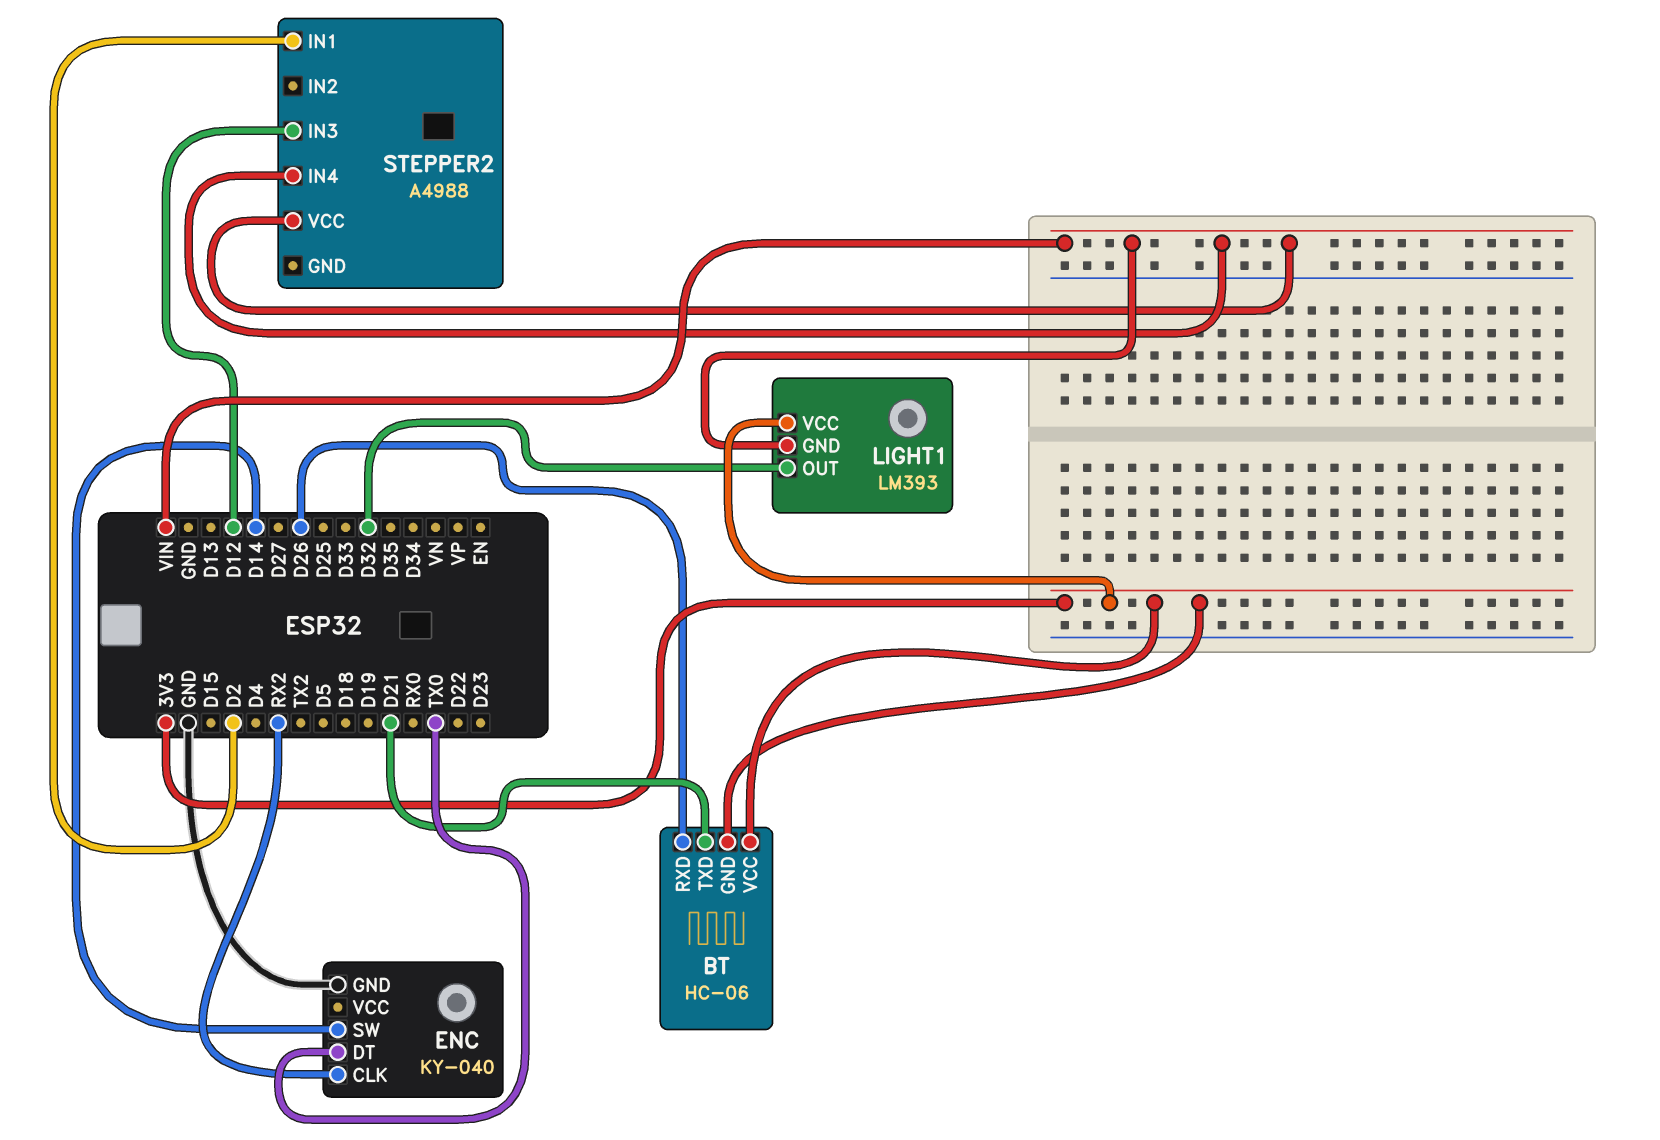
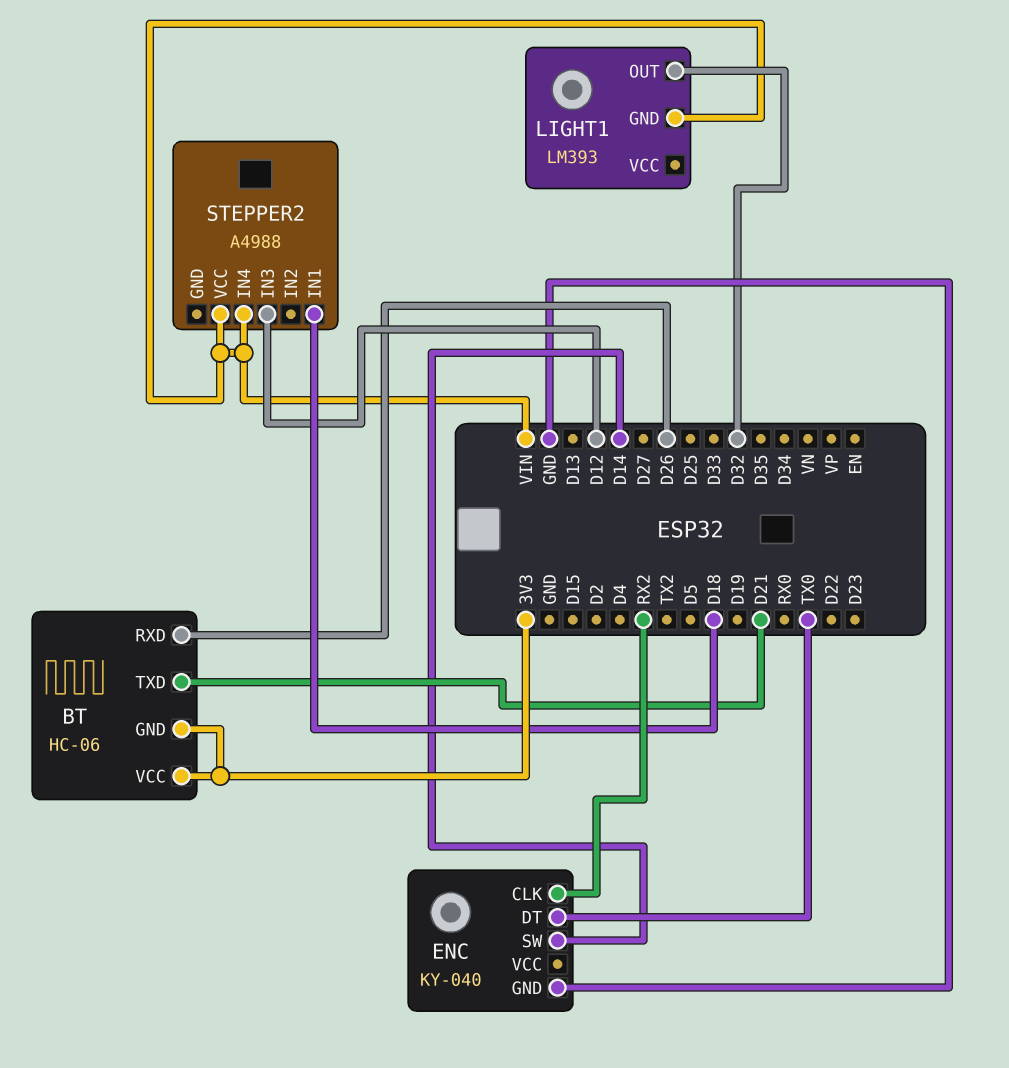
LIGHT1 pin VCC: 3V3 -> none
STEPPER2 pin IN1: D2 -> D18

